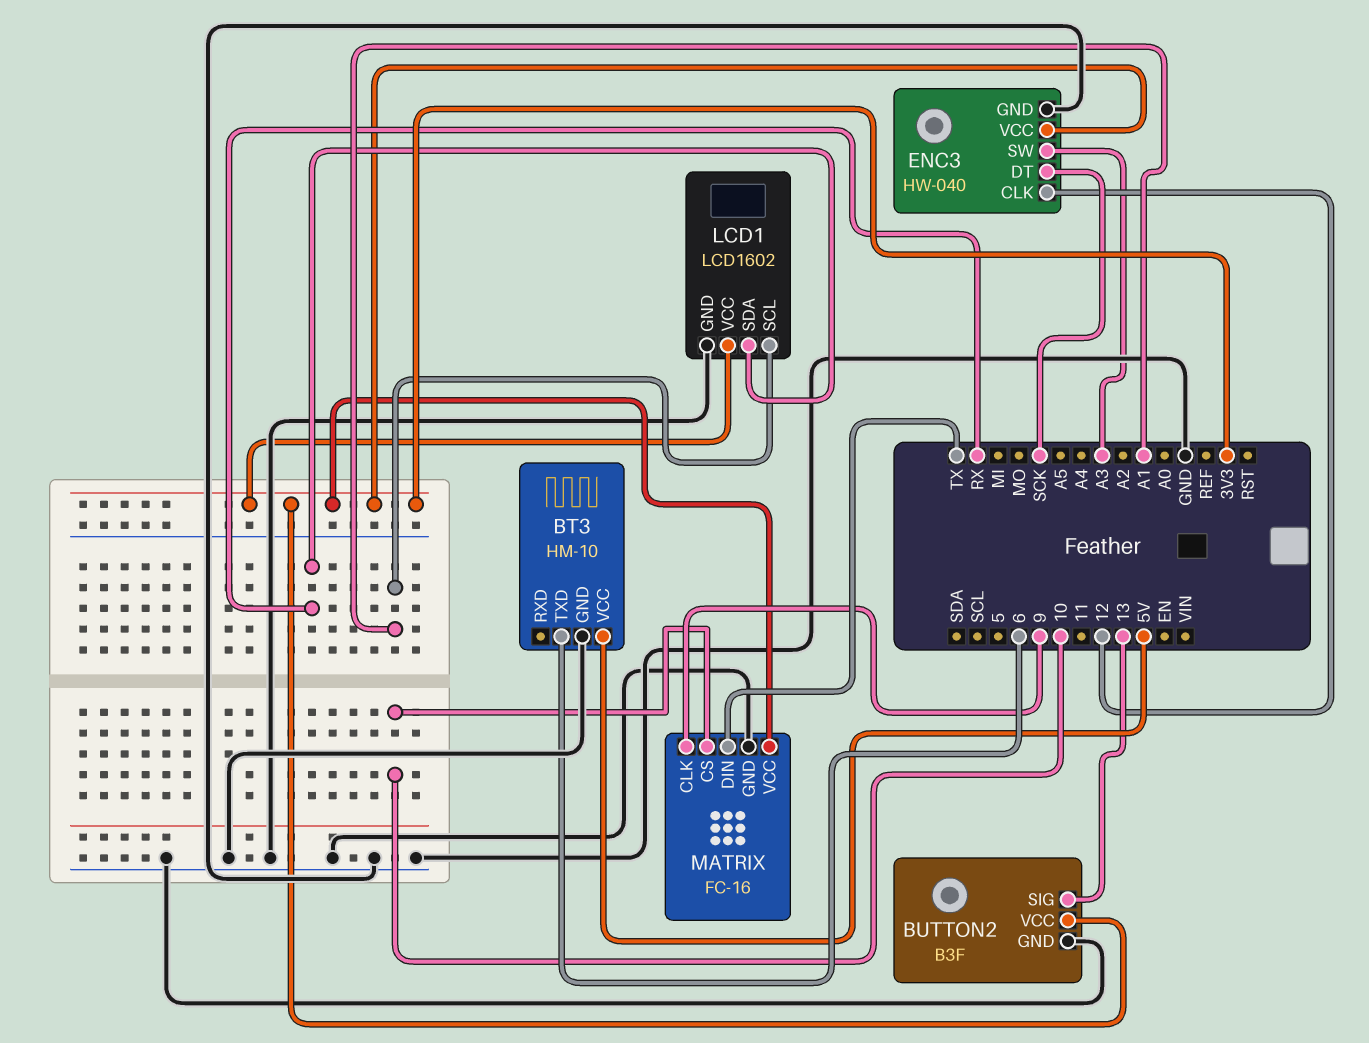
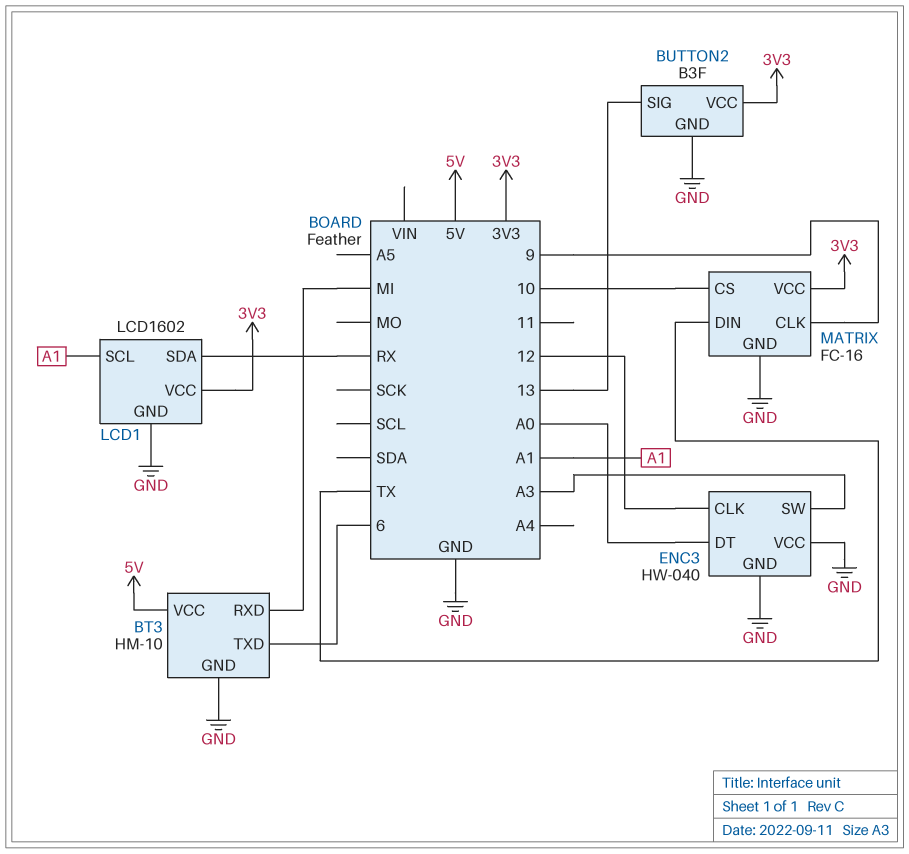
BT3 pin RXD: none -> MI
ENC3 pin DT: SCK -> A0
ENC3 pin VCC: 3V3 -> GND

